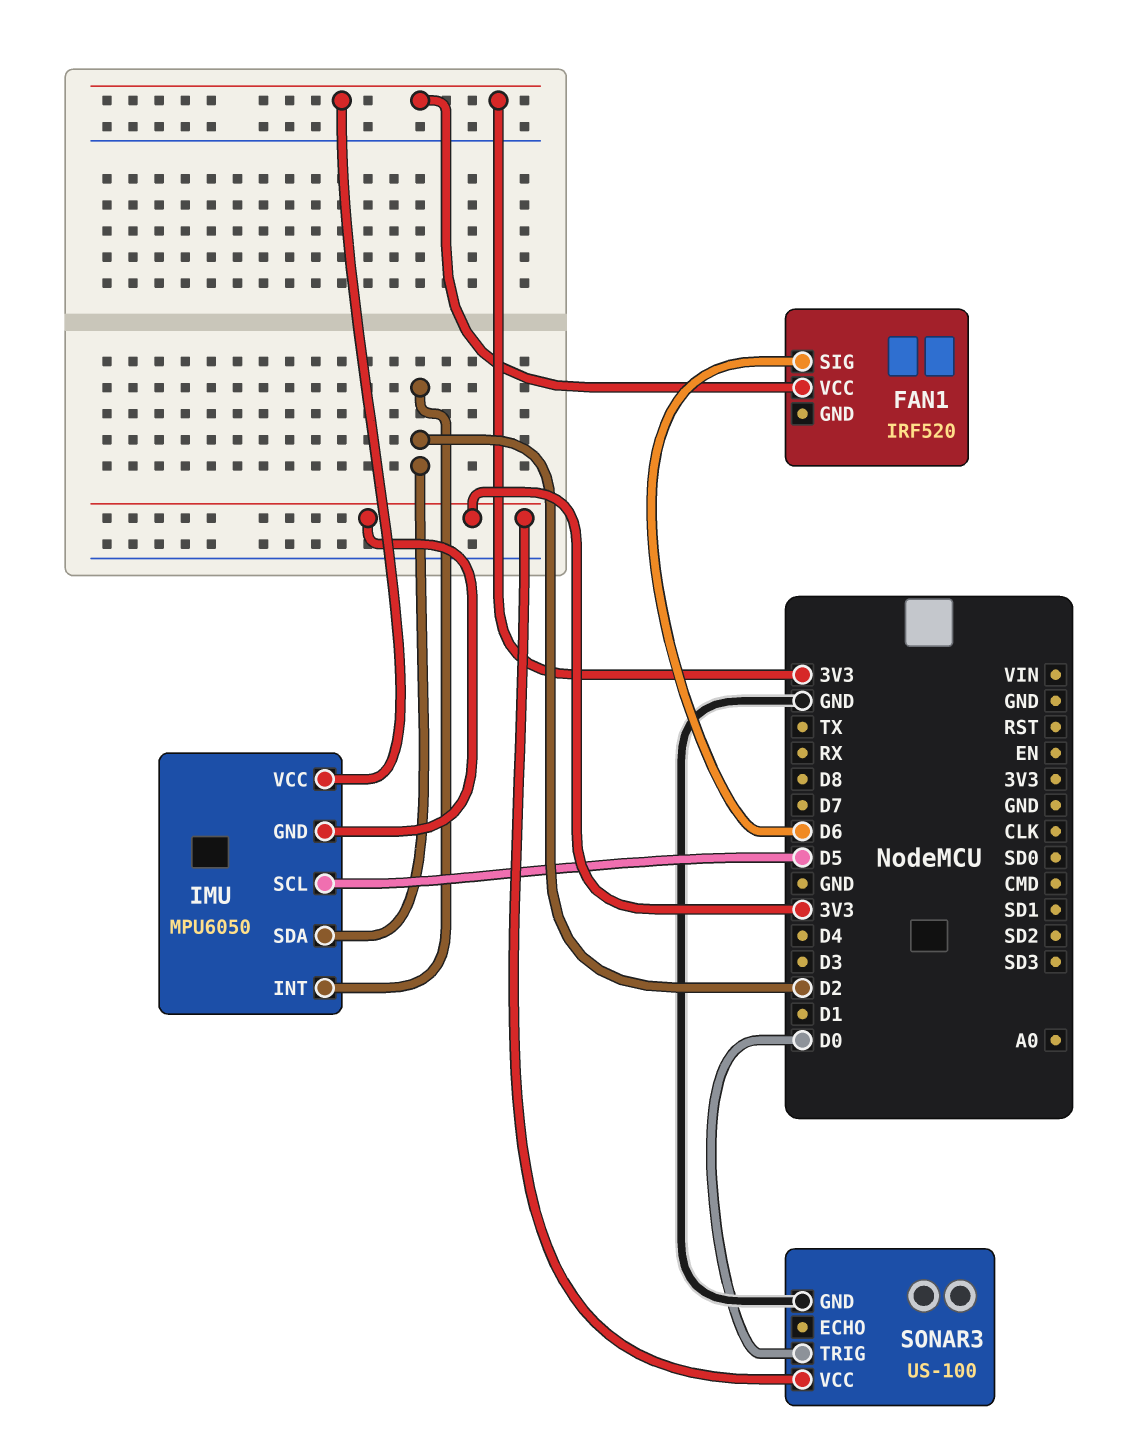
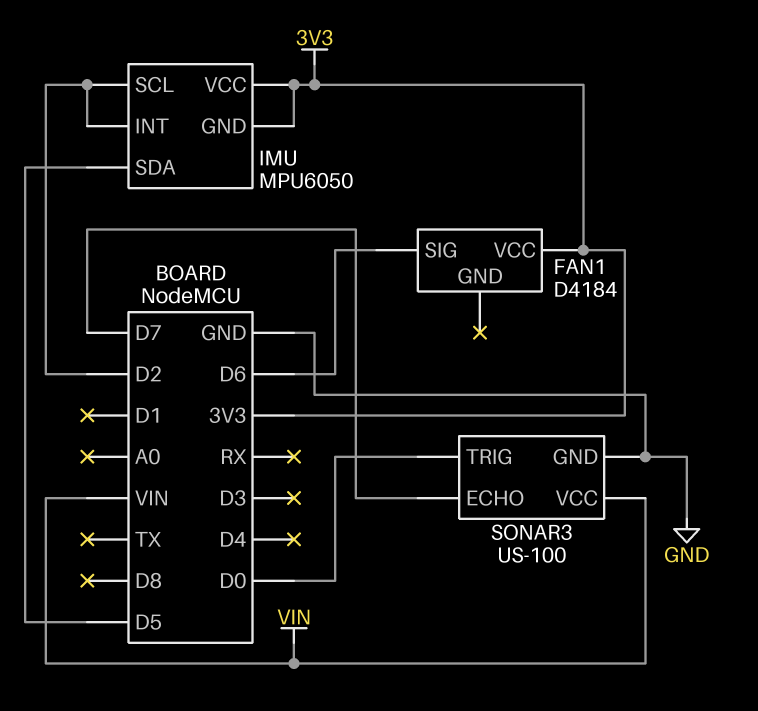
FAN1: IRF520 -> D4184
IMU pin SCL: D5 -> D2
IMU pin SDA: D2 -> D5
SONAR3 pin ECHO: none -> D7
SONAR3 pin VCC: 3V3 -> VIN

